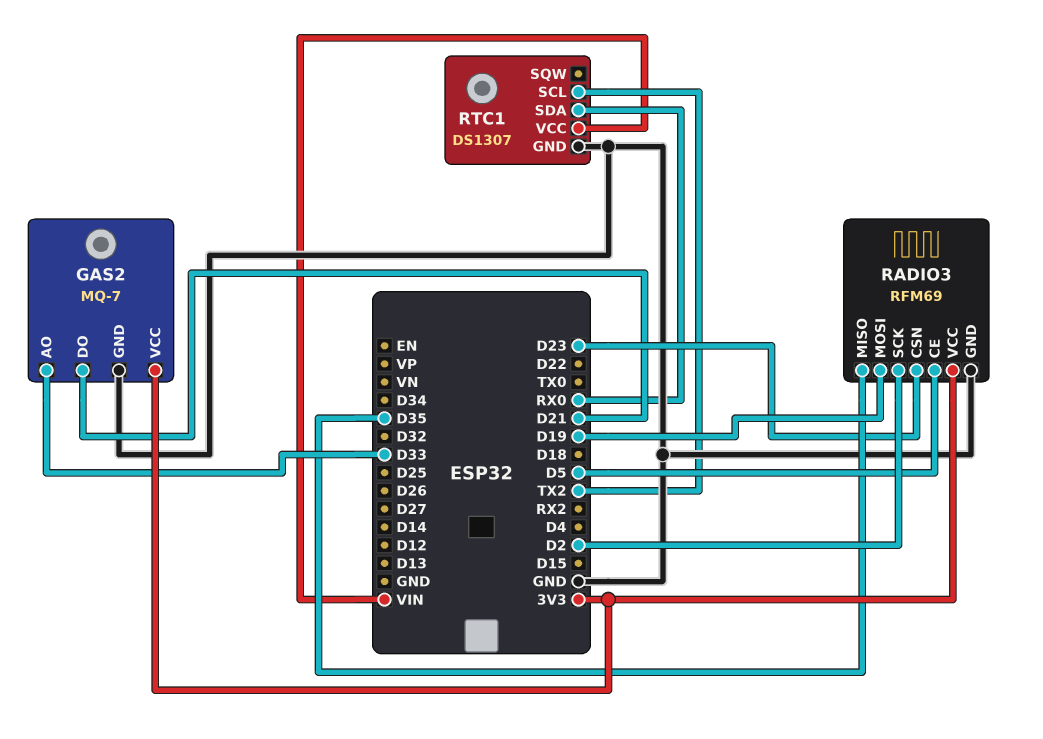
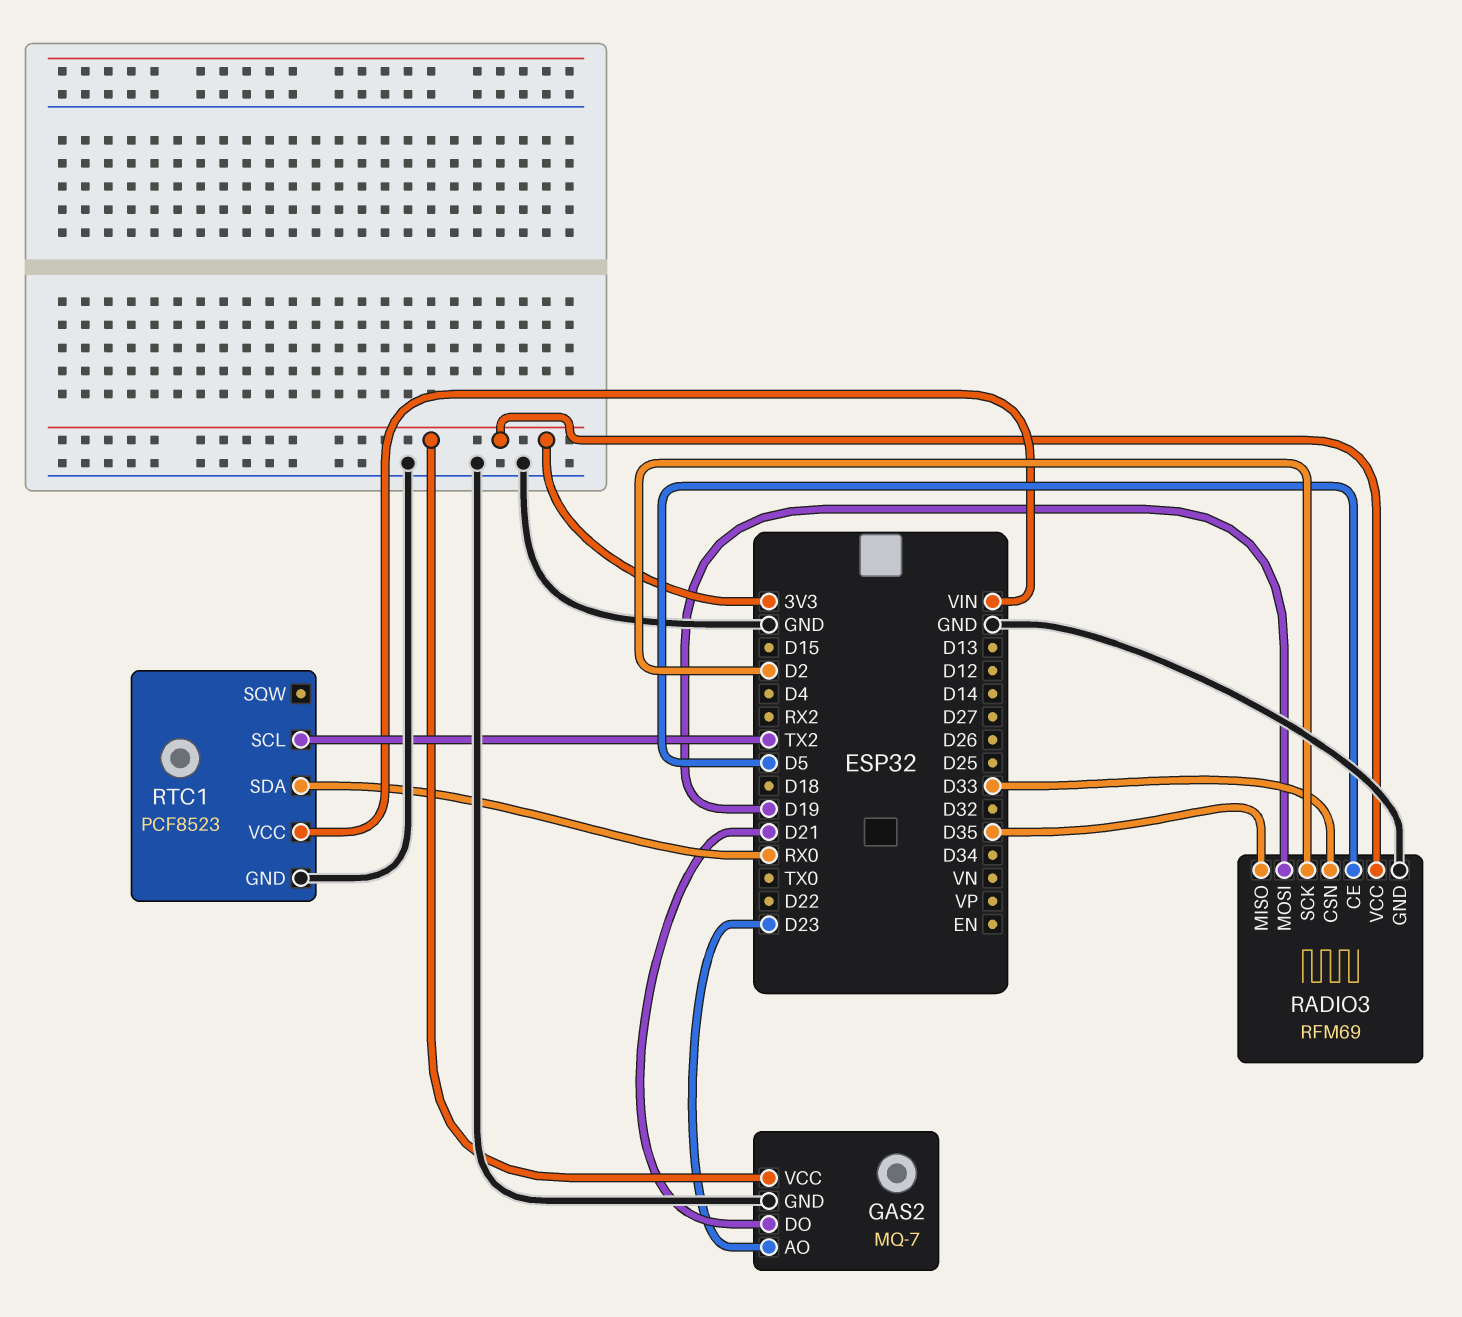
GAS2 pin AO: D33 -> D23
RADIO3 pin CSN: D23 -> D33
RTC1: DS1307 -> PCF8523

